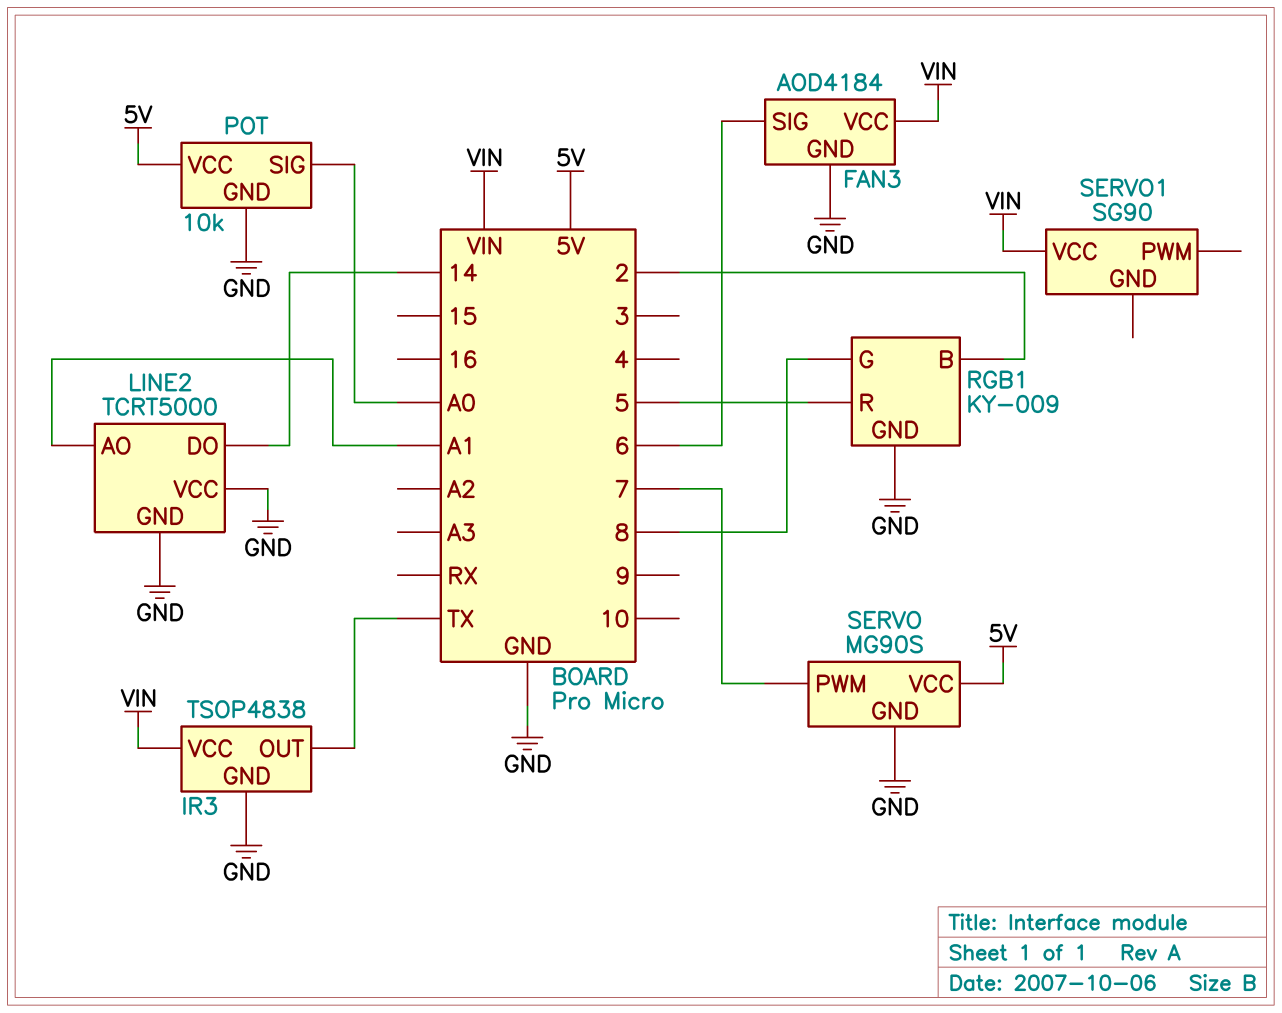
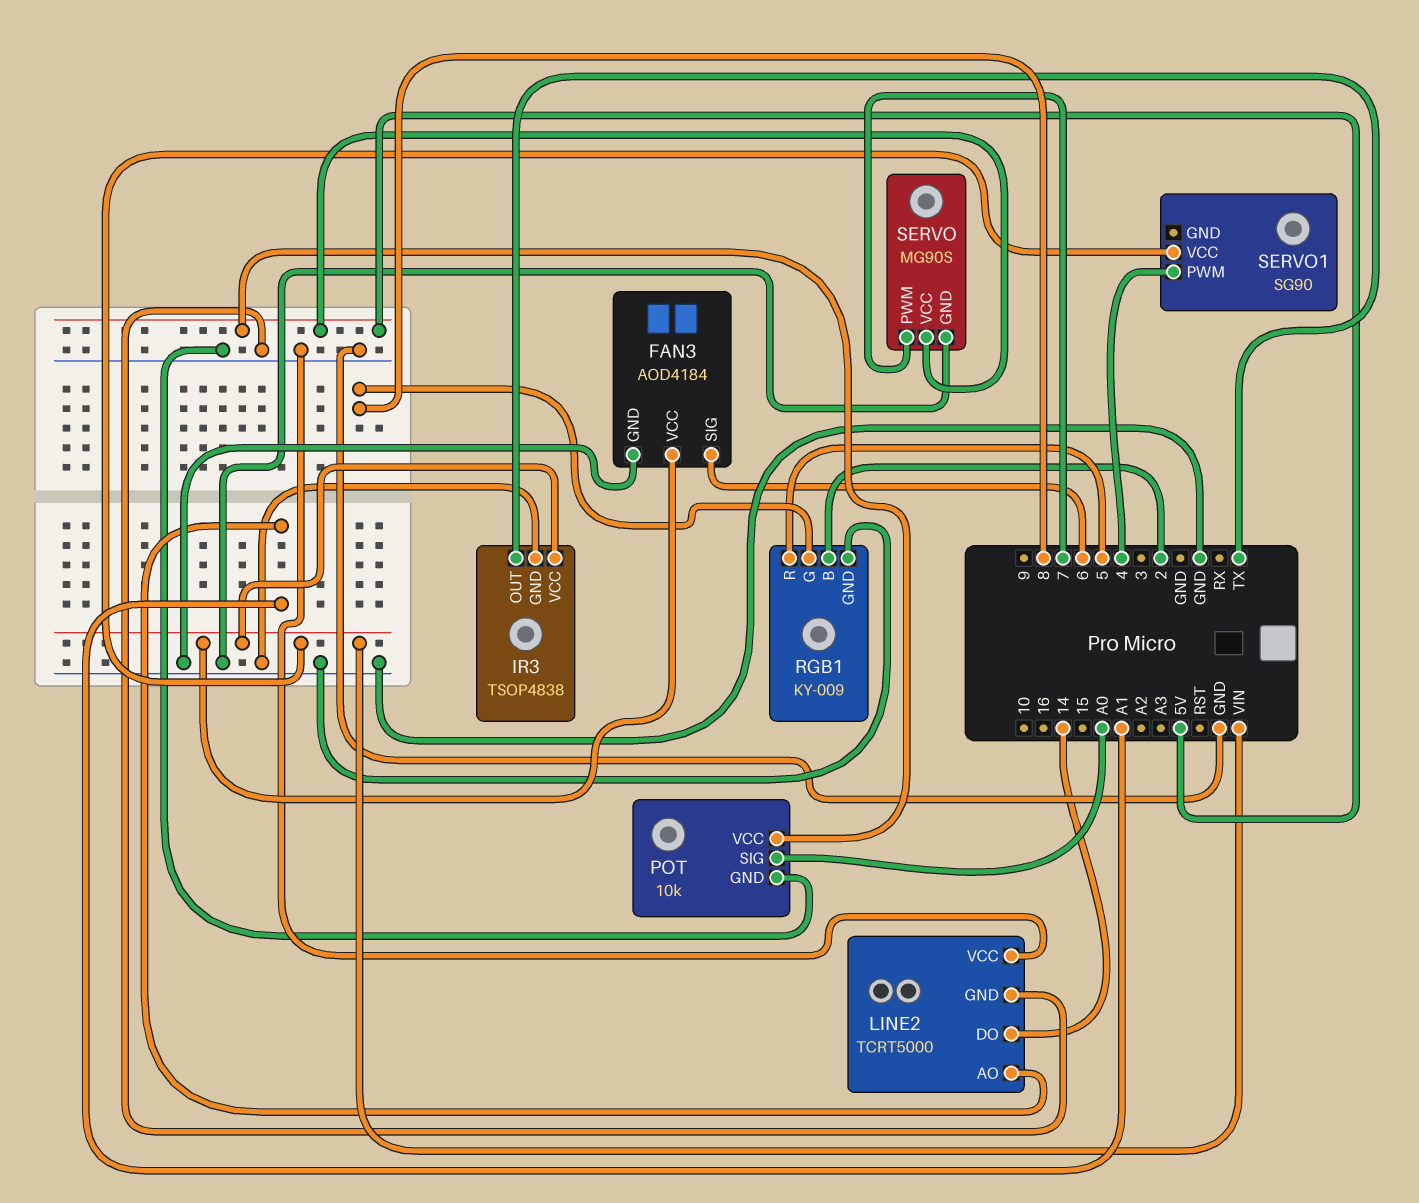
SERVO1 pin PWM: none -> 4

